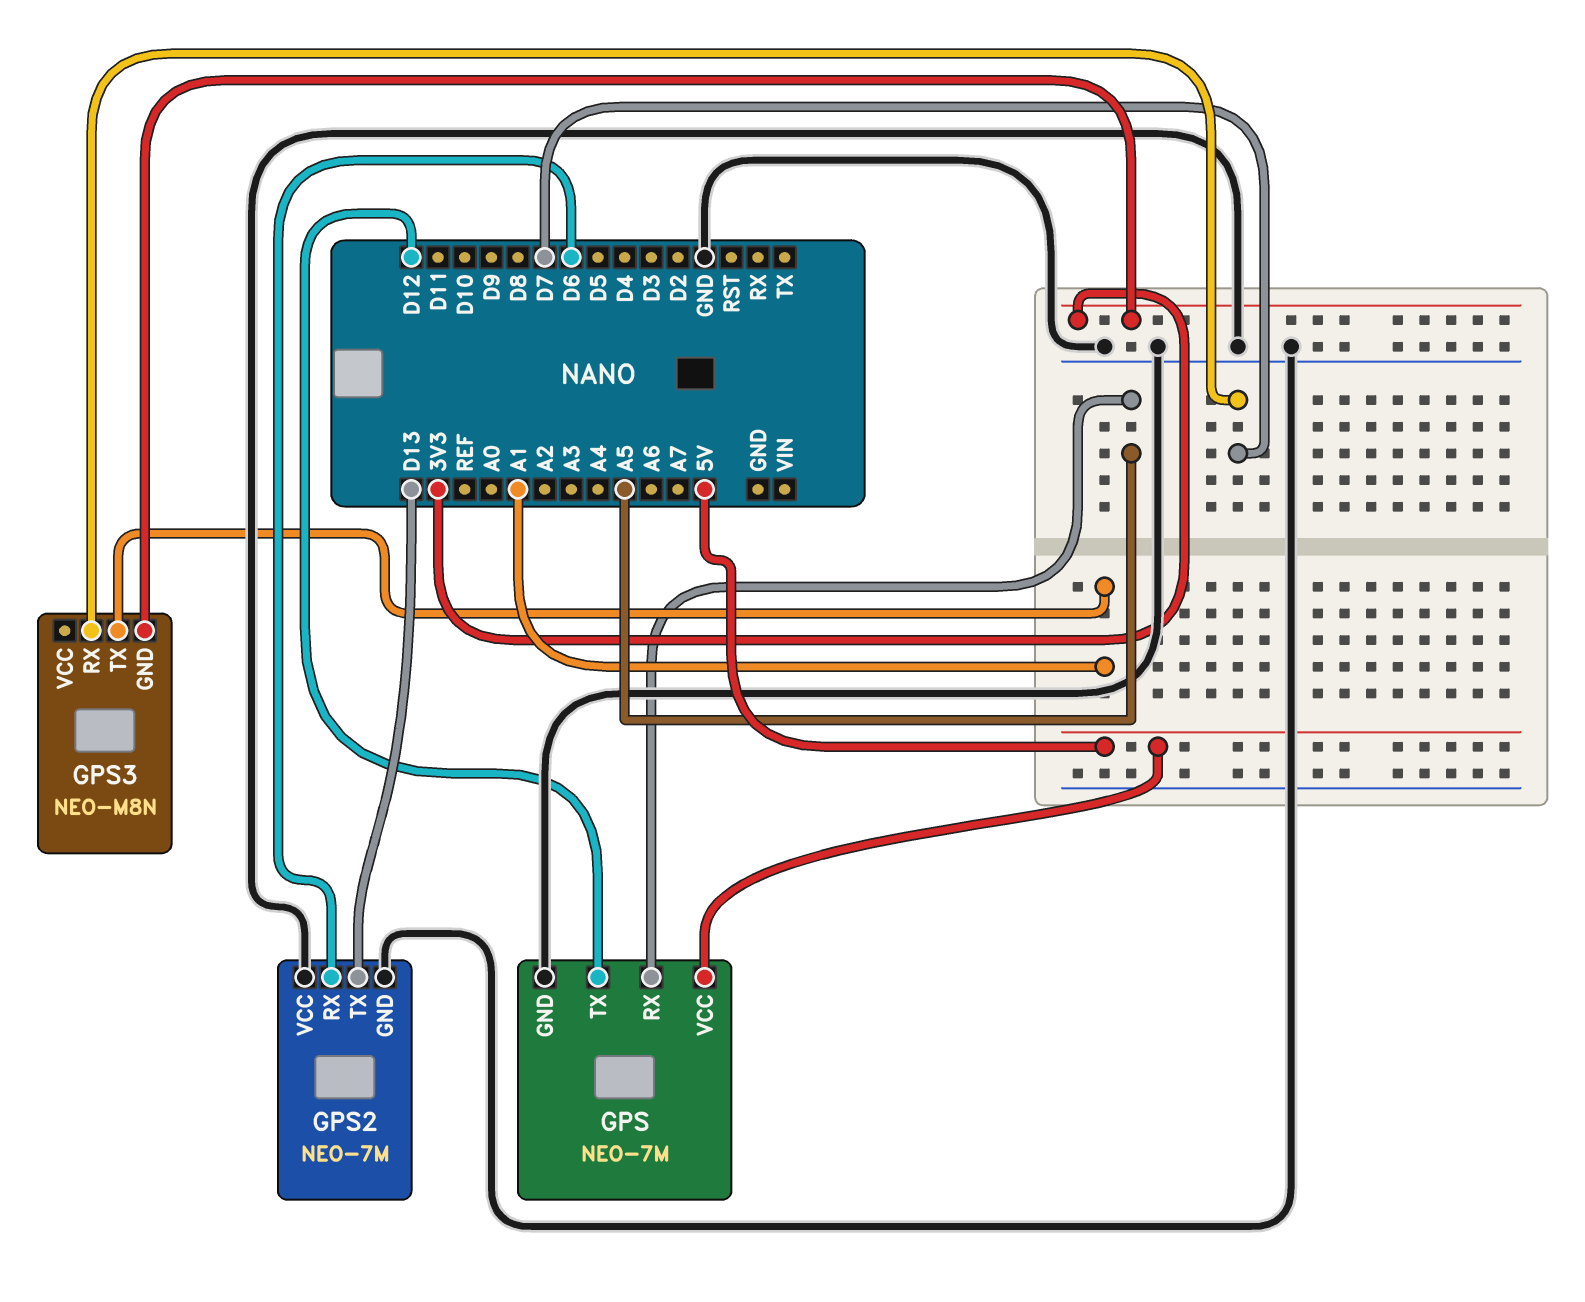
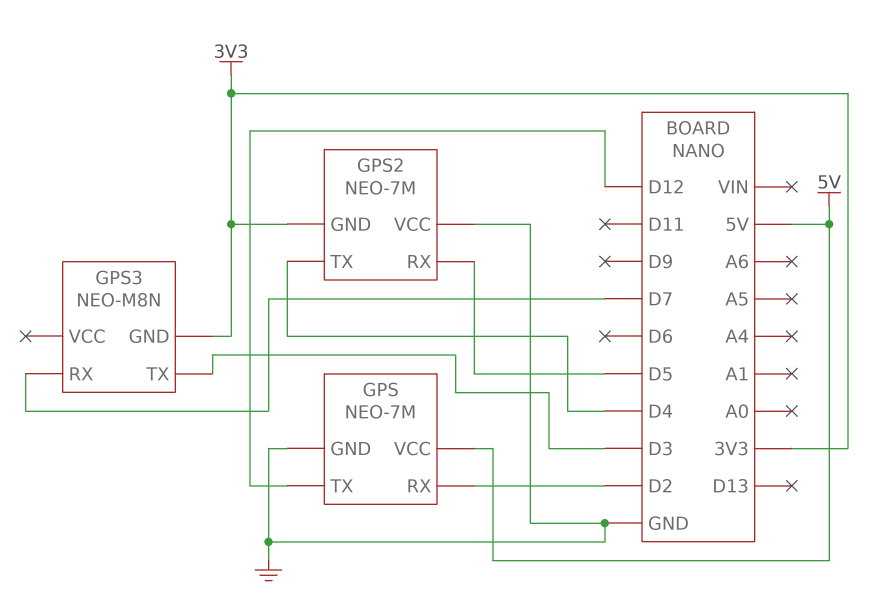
GPS pin RX: A5 -> D2
GPS2 pin GND: GND -> 3V3
GPS2 pin RX: D6 -> D5
GPS2 pin TX: D13 -> D4
GPS3 pin TX: A1 -> D3

